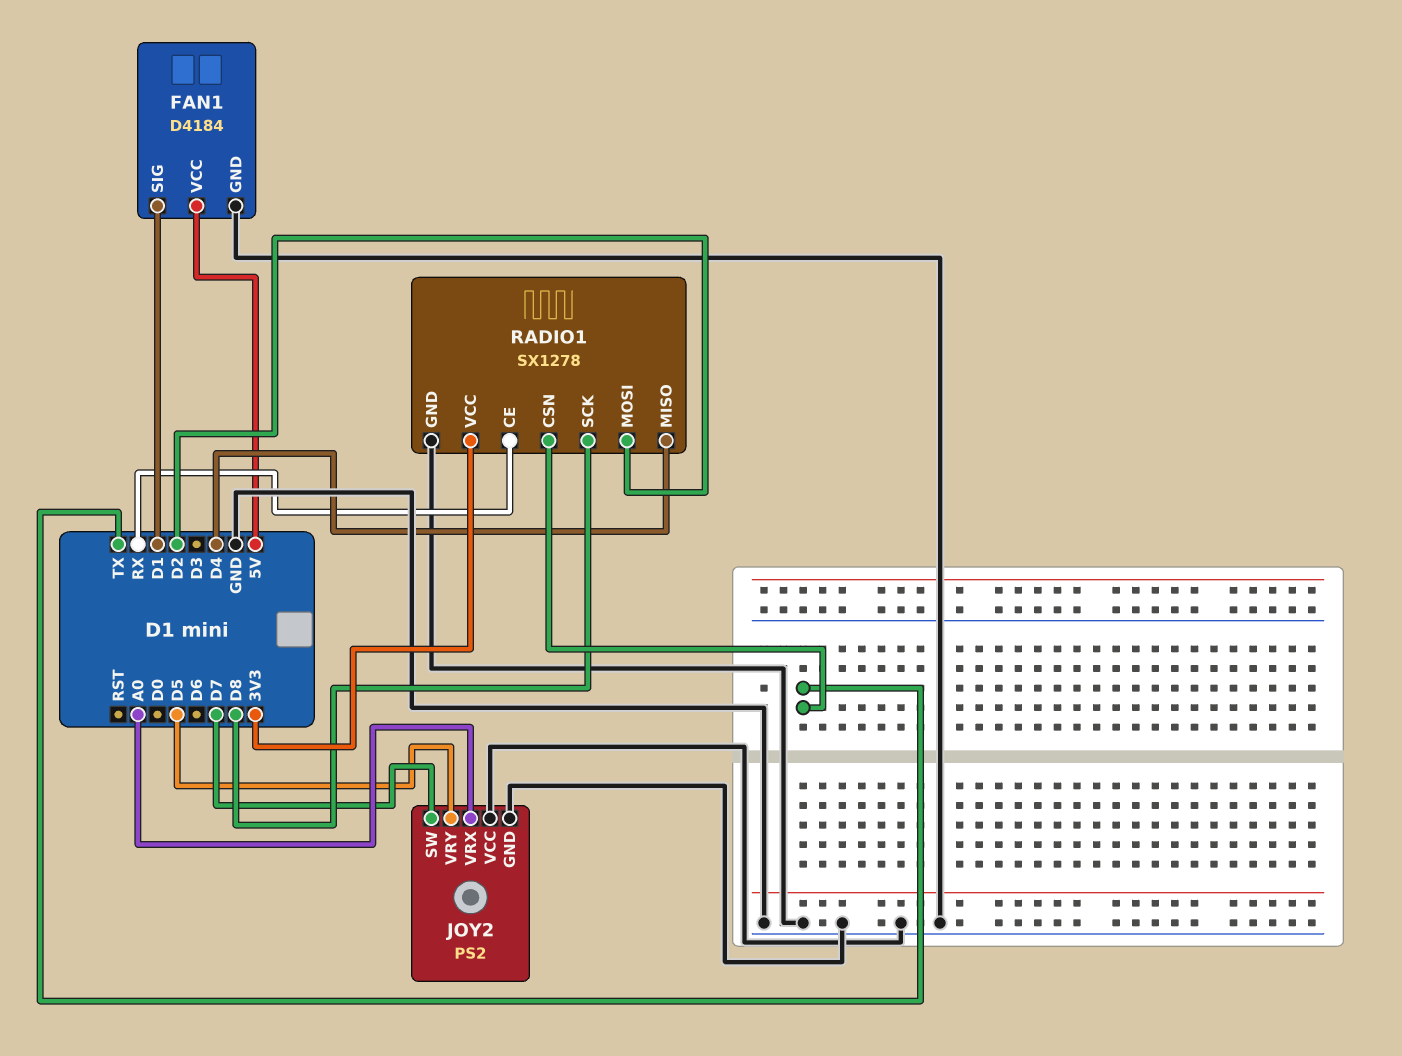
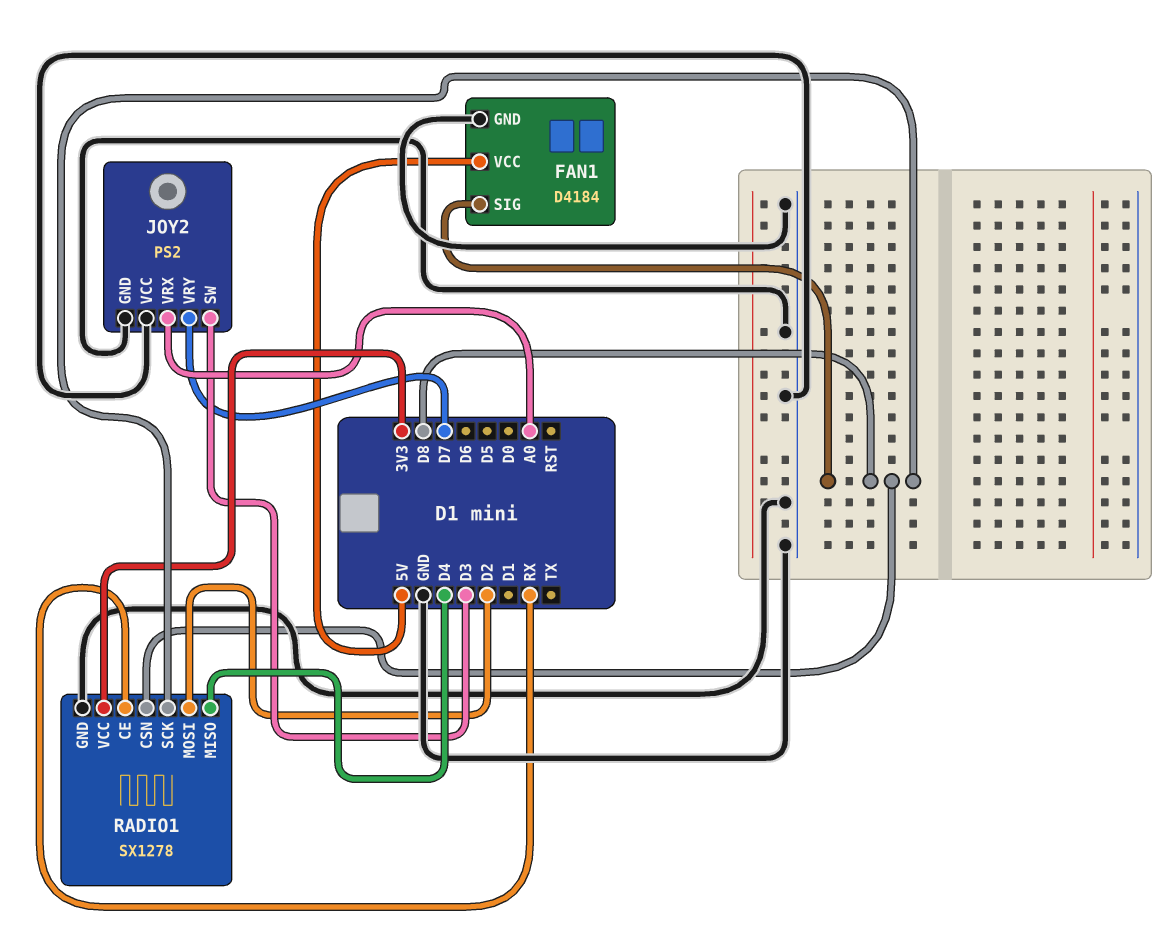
FAN1 pin SIG: D1 -> D8
JOY2 pin SW: D7 -> D3
JOY2 pin VRY: D5 -> D7
RADIO1 pin CSN: TX -> D8

